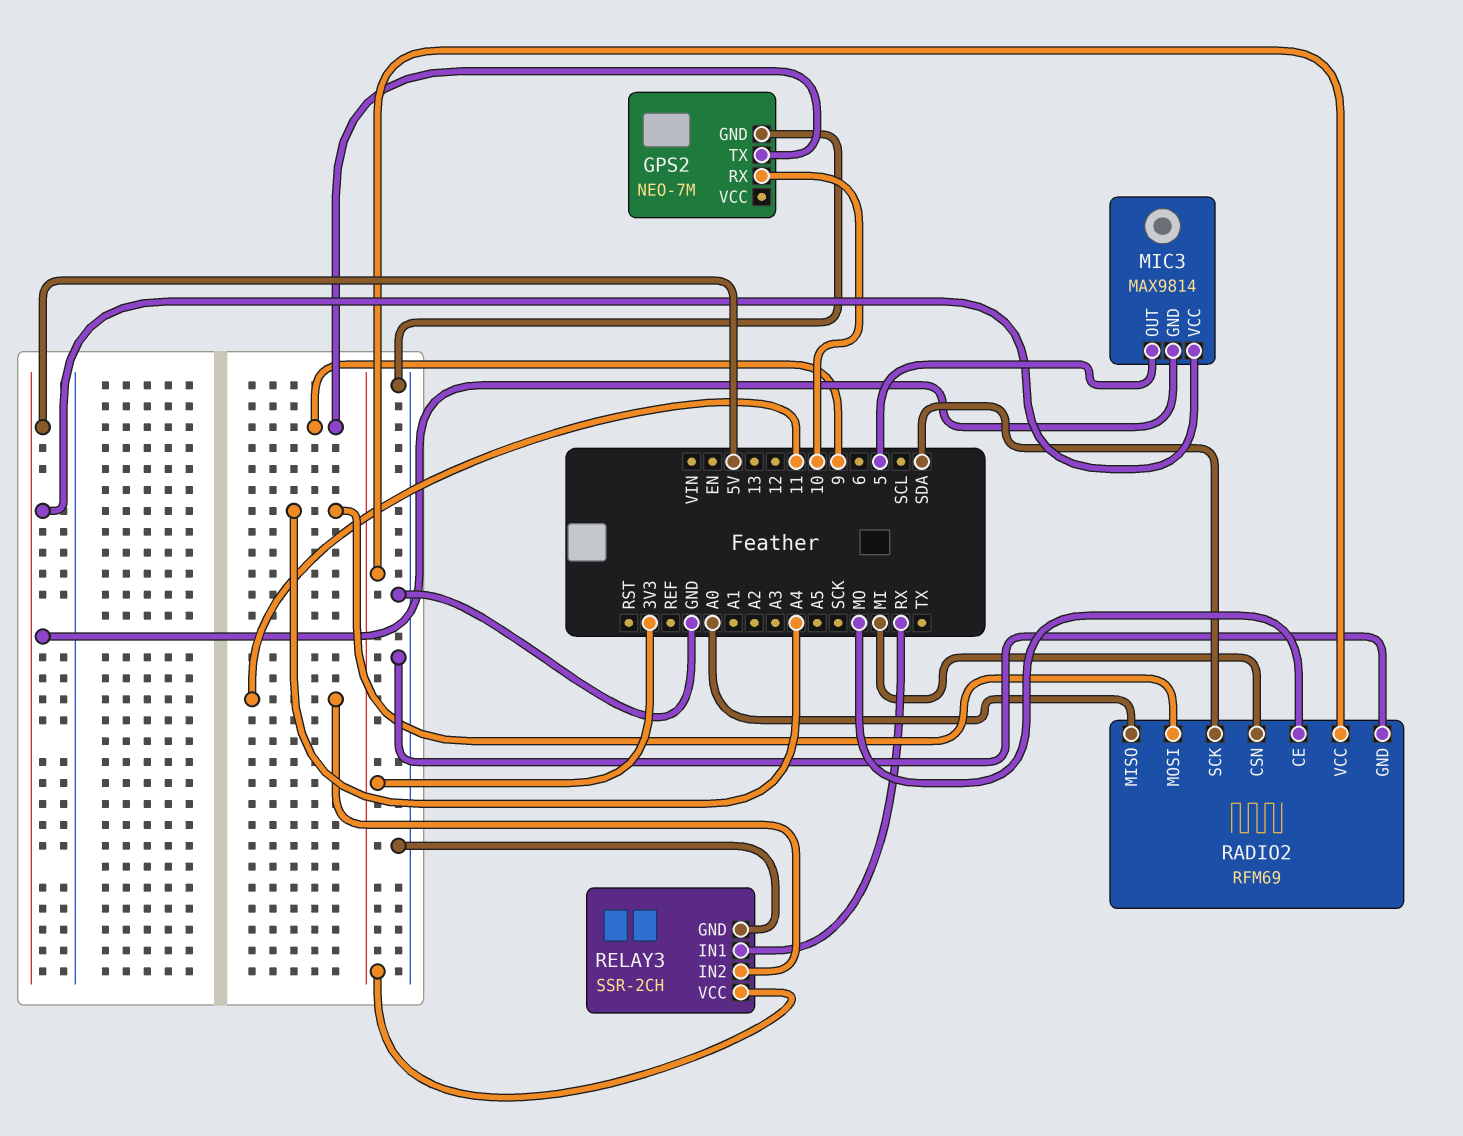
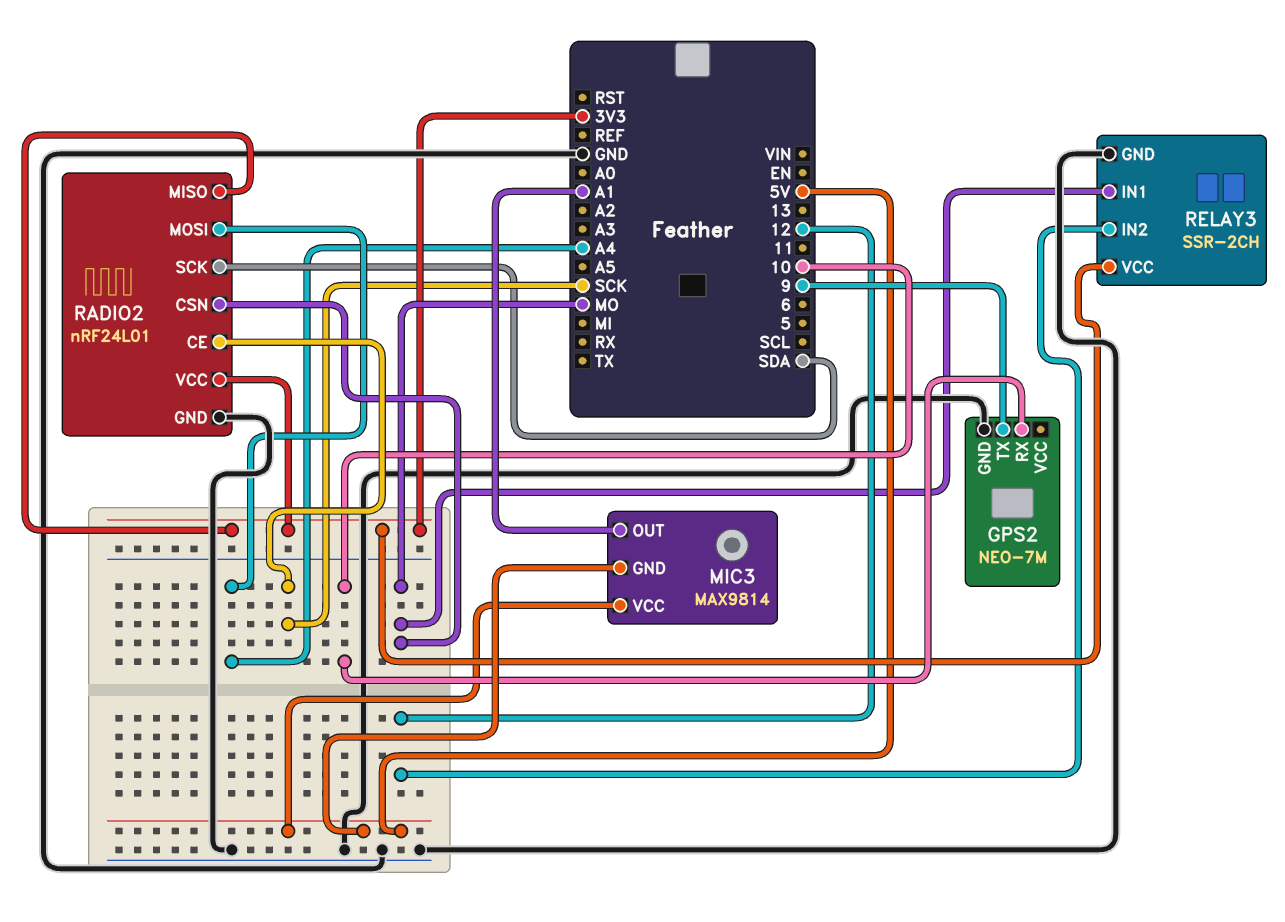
MIC3 pin OUT: 5 -> A1
RADIO2: RFM69 -> nRF24L01
RADIO2 pin CE: MO -> SCK
RADIO2 pin CSN: MI -> MO
RADIO2 pin MISO: A0 -> 3V3
RELAY3 pin IN1: RX -> MO
RELAY3 pin IN2: 11 -> 12

